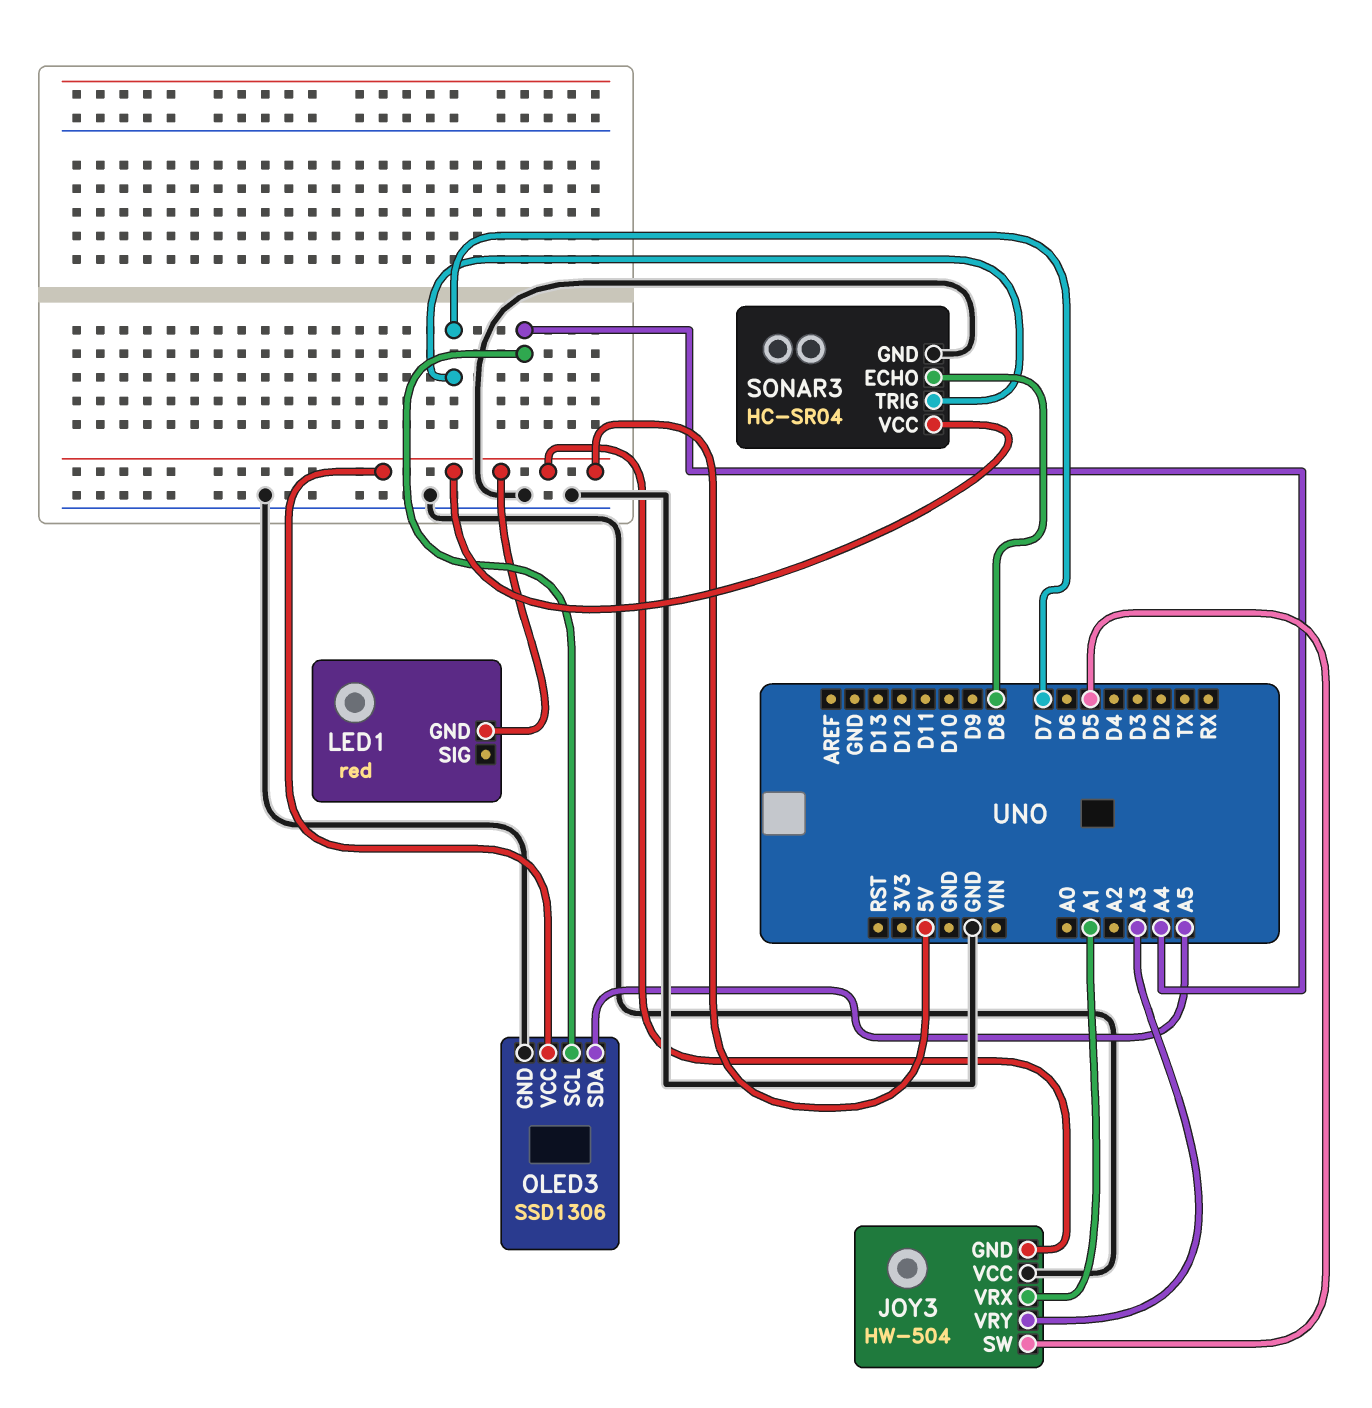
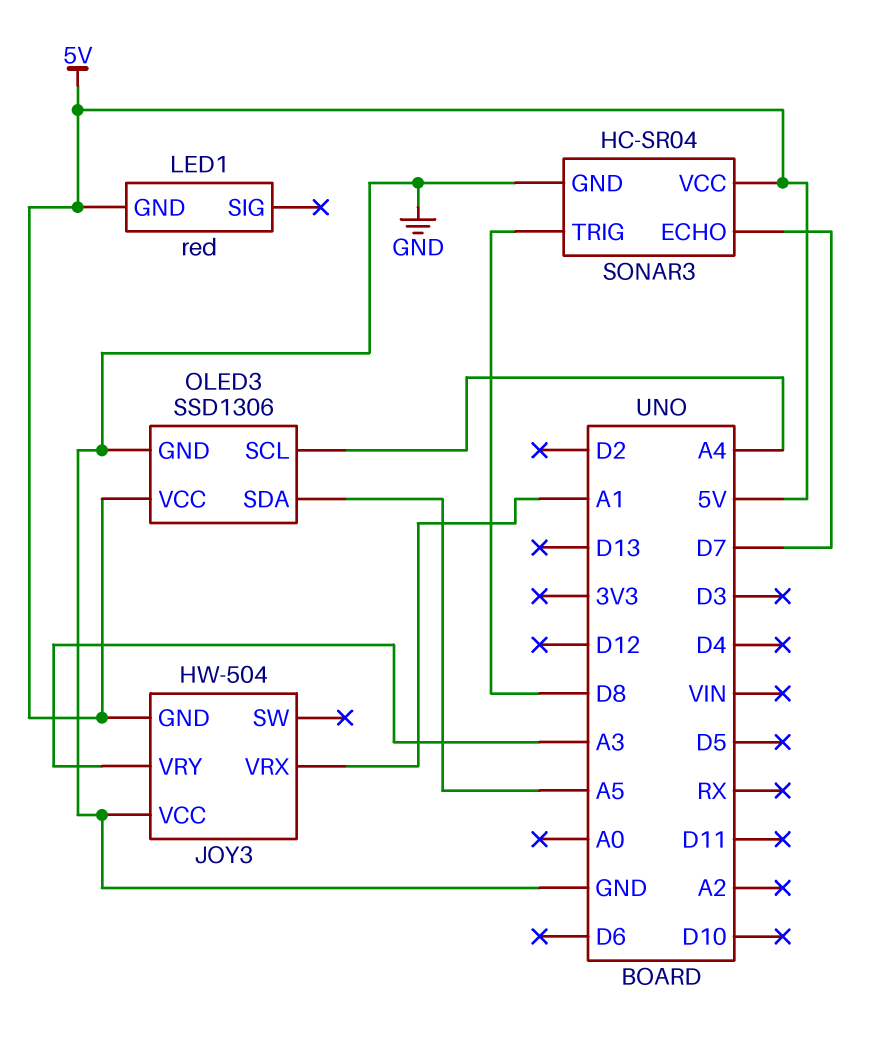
JOY3 pin SW: D5 -> none
SONAR3 pin ECHO: D8 -> D7
SONAR3 pin TRIG: D7 -> D8

